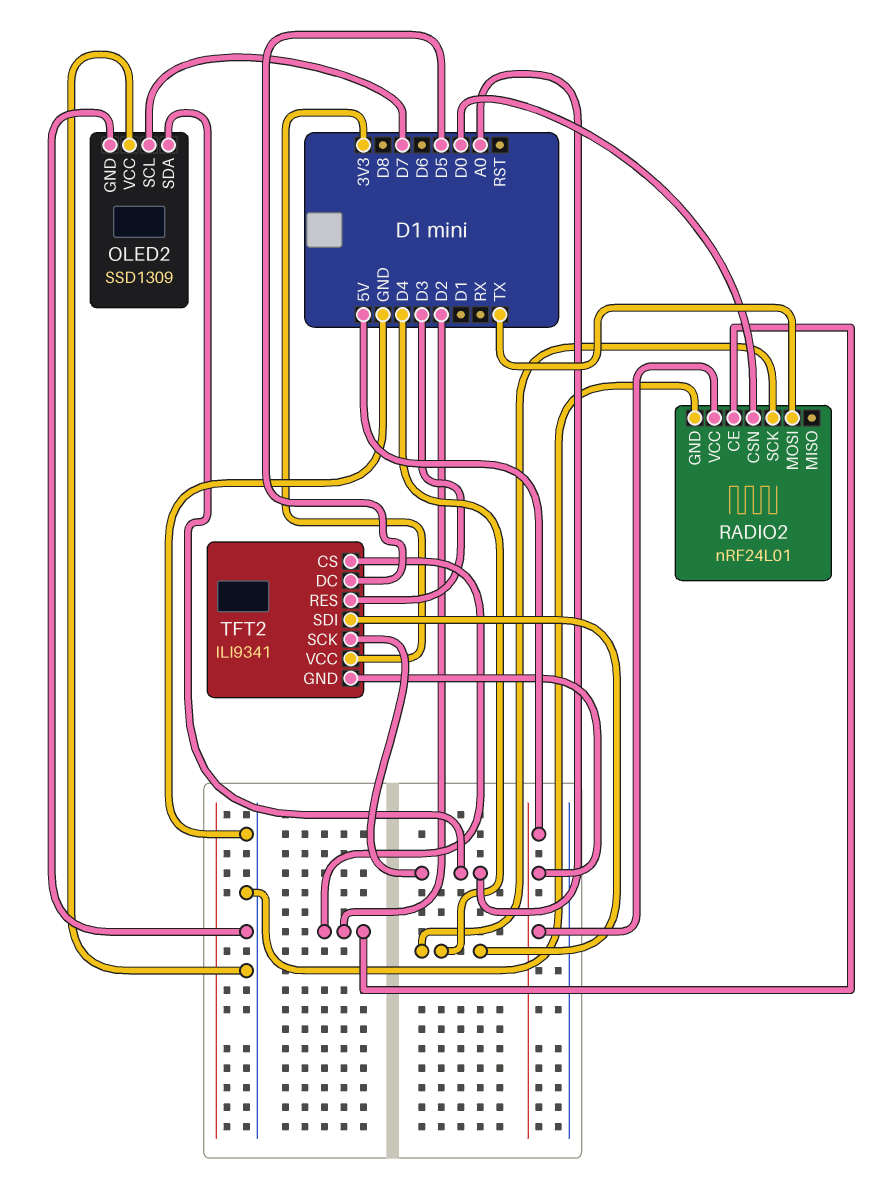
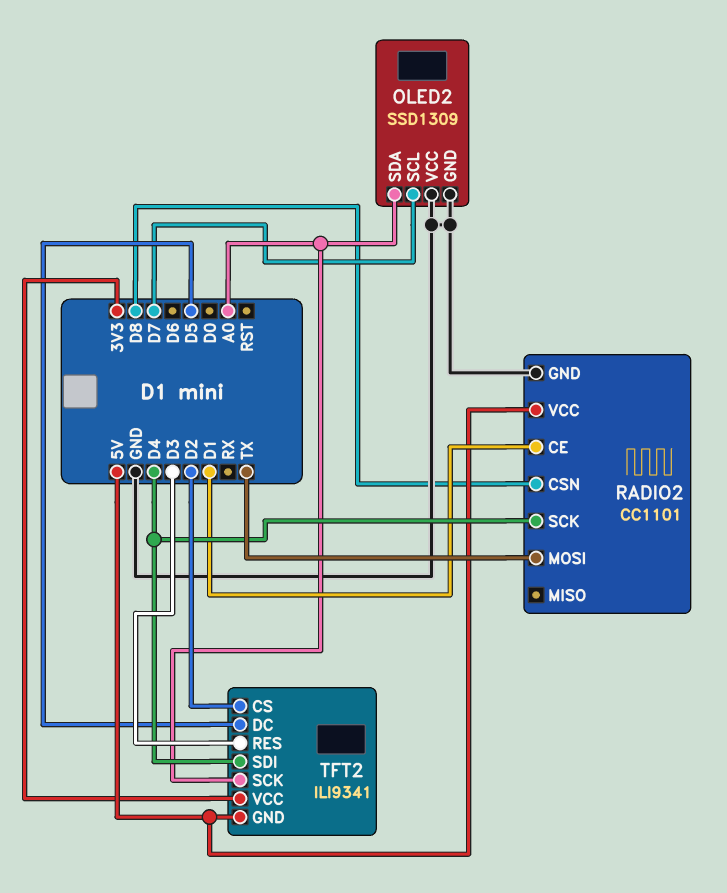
RADIO2: nRF24L01 -> CC1101
RADIO2 pin CE: D2 -> D1
RADIO2 pin CSN: D0 -> D8

